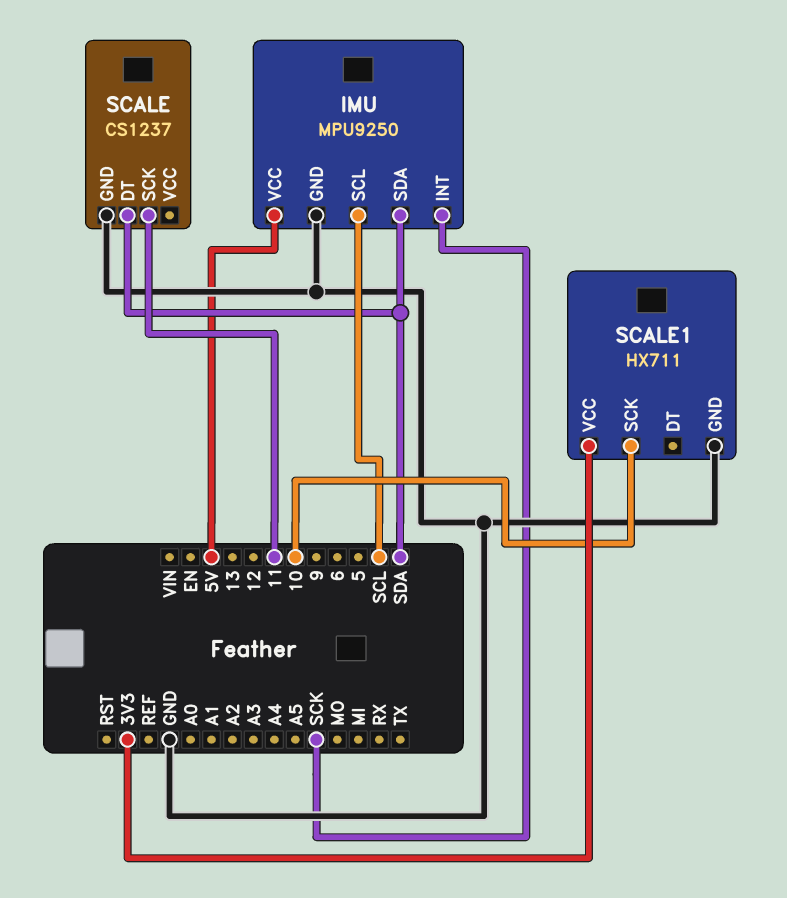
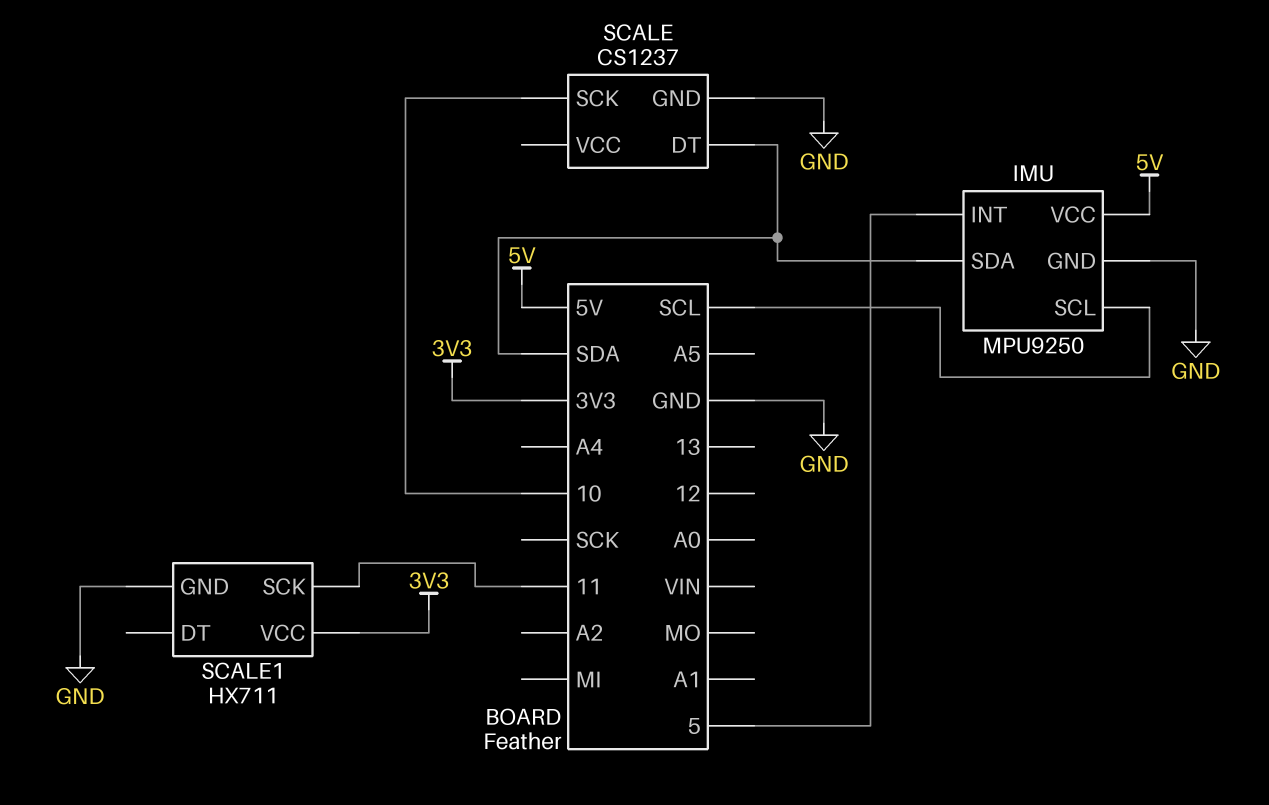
IMU pin INT: SCK -> 5
SCALE pin SCK: 11 -> 10
SCALE1 pin SCK: 10 -> 11

